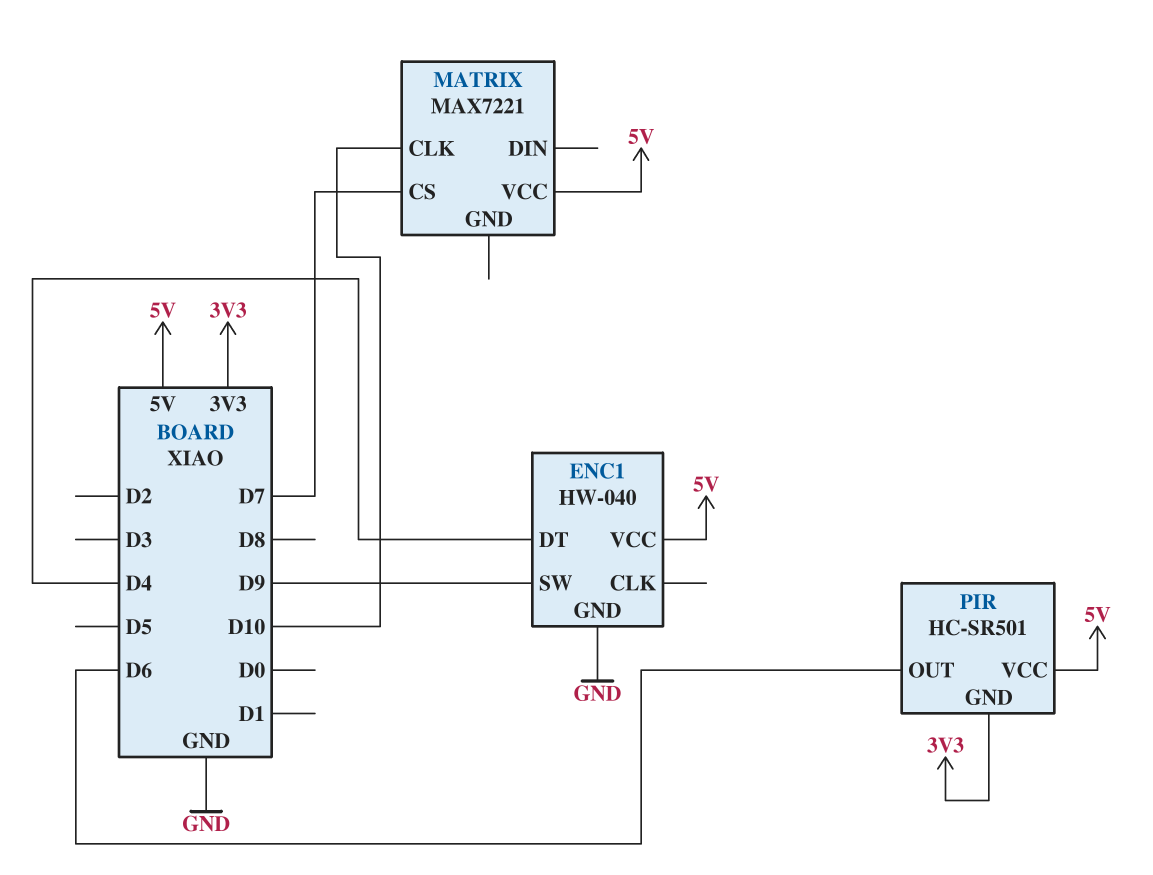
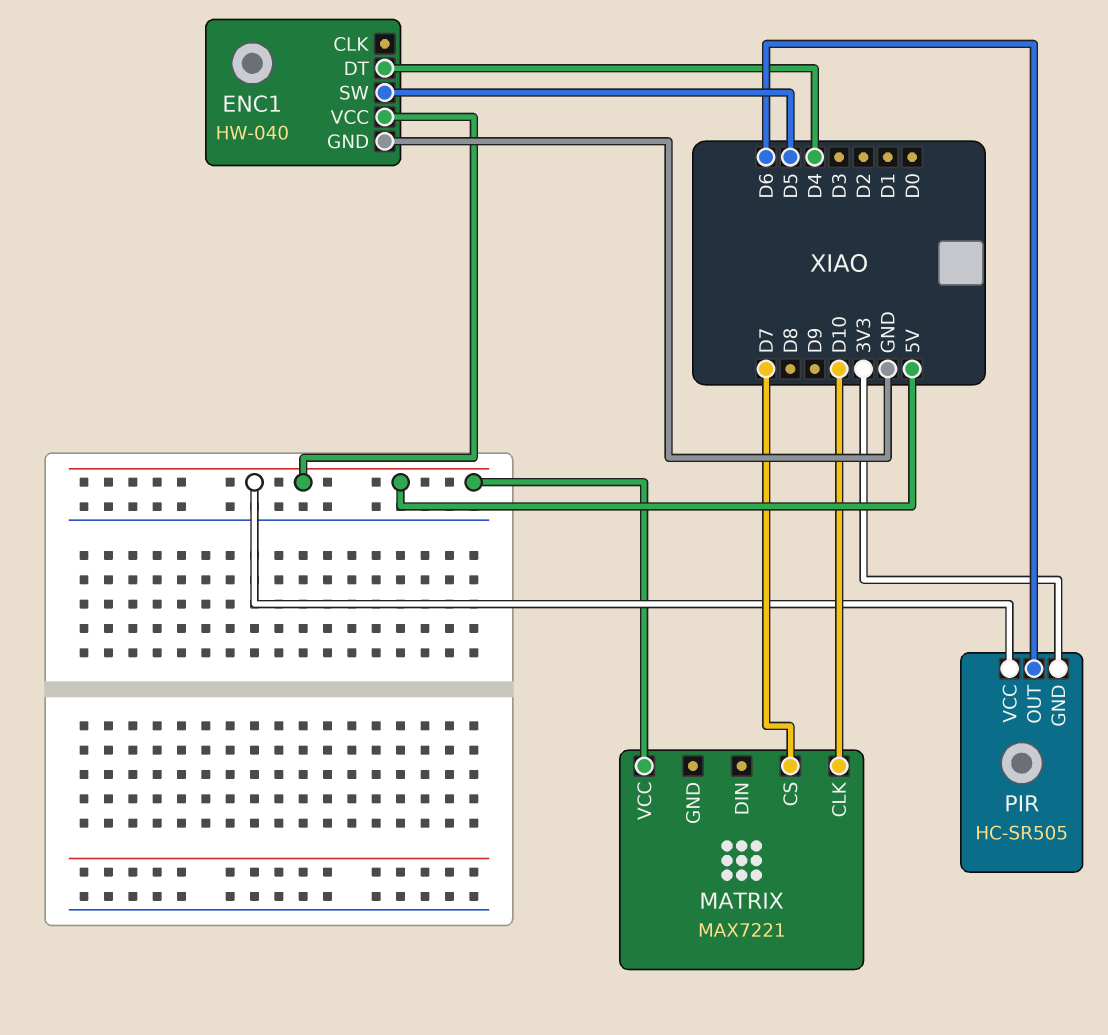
ENC1 pin SW: D9 -> D5
PIR: HC-SR501 -> HC-SR505

